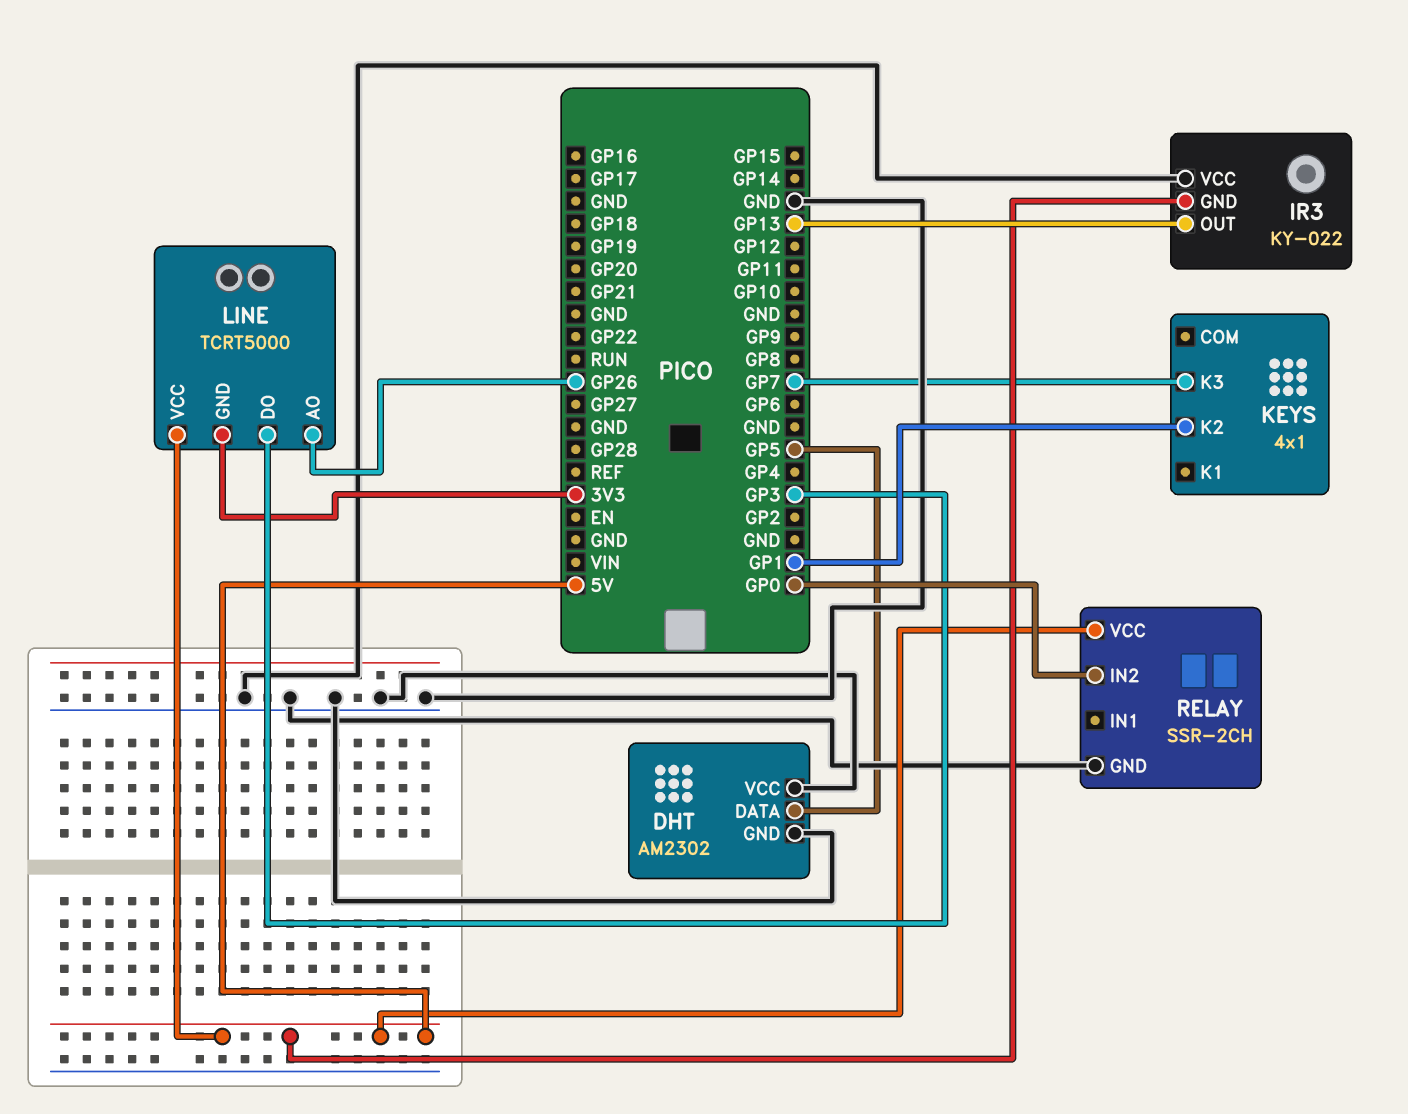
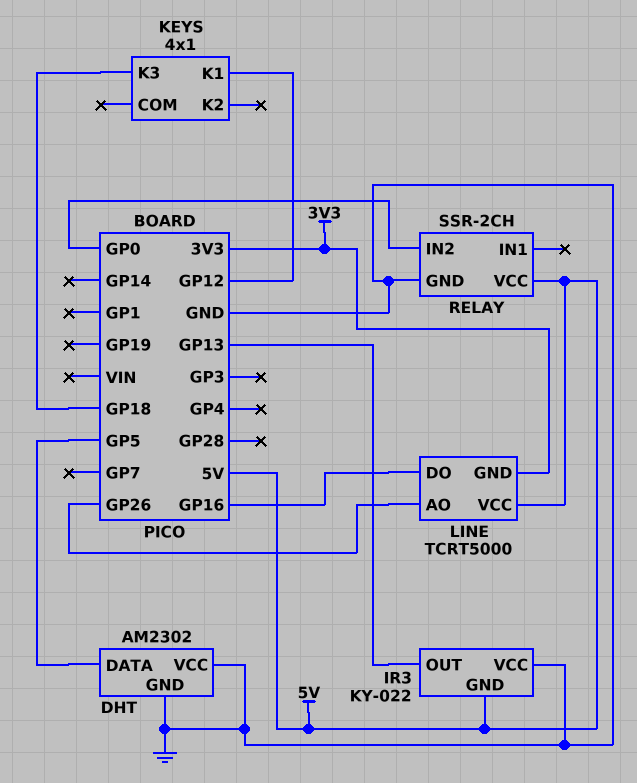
KEYS pin K1: none -> GP12
KEYS pin K2: GP1 -> none
KEYS pin K3: GP7 -> GP18
LINE pin DO: GP3 -> GP16

